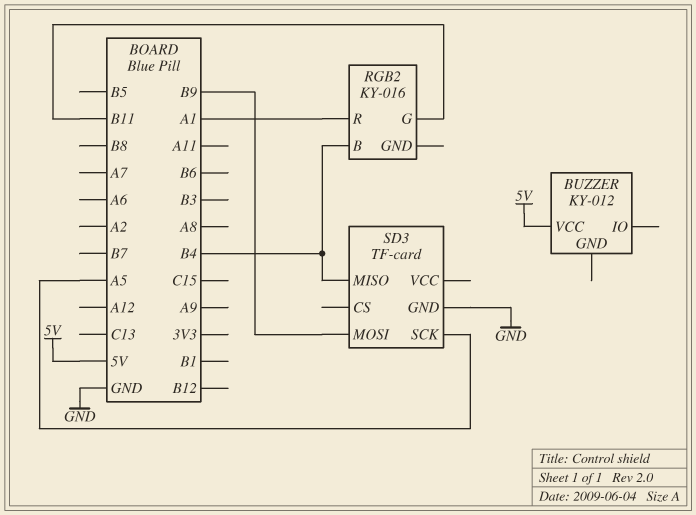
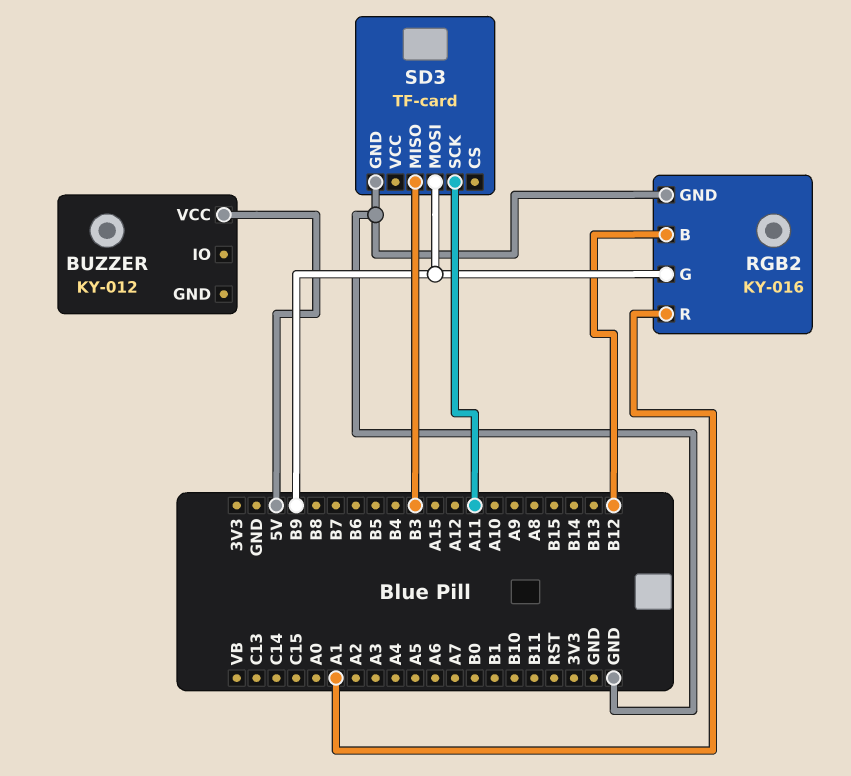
RGB2 pin B: B4 -> B12
RGB2 pin G: B11 -> B9
RGB2 pin GND: none -> GND
SD3 pin MISO: B4 -> B3
SD3 pin SCK: A5 -> A11

